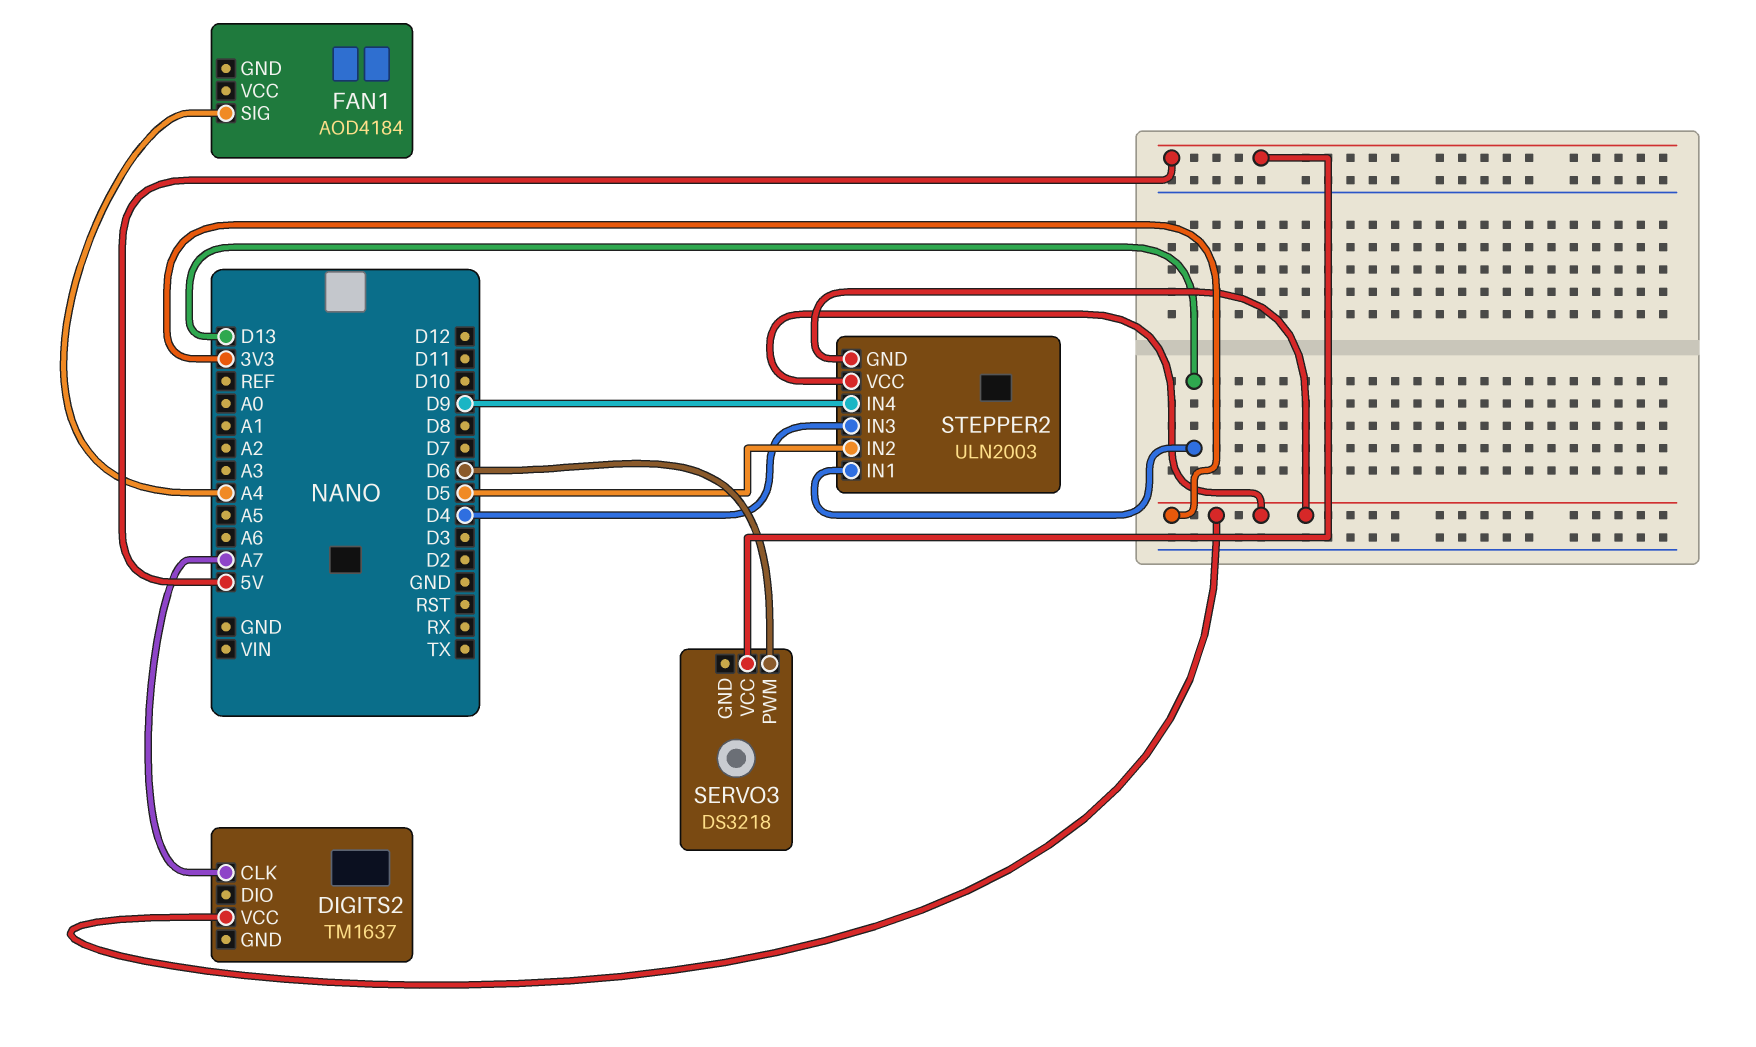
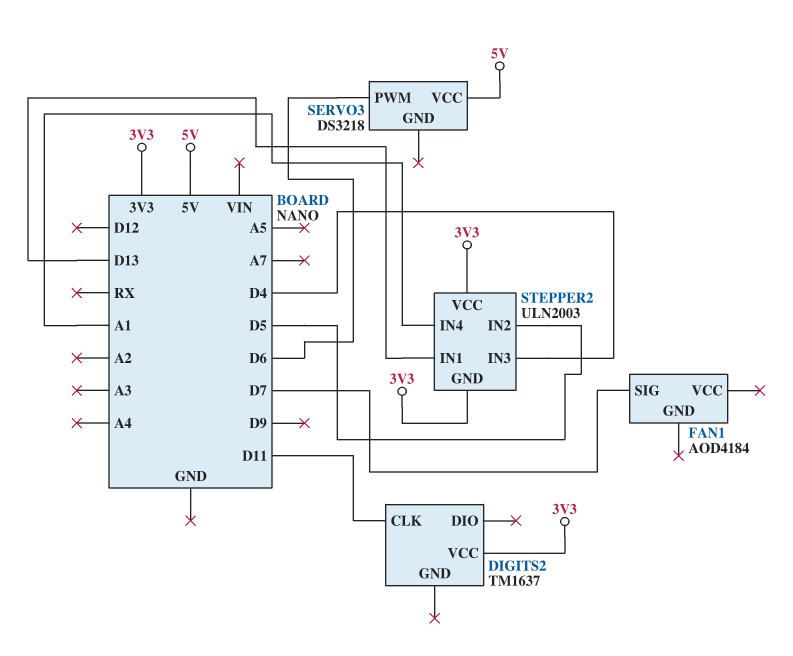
DIGITS2 pin CLK: A7 -> D11
FAN1 pin SIG: A4 -> D7
STEPPER2 pin IN4: D9 -> A1

